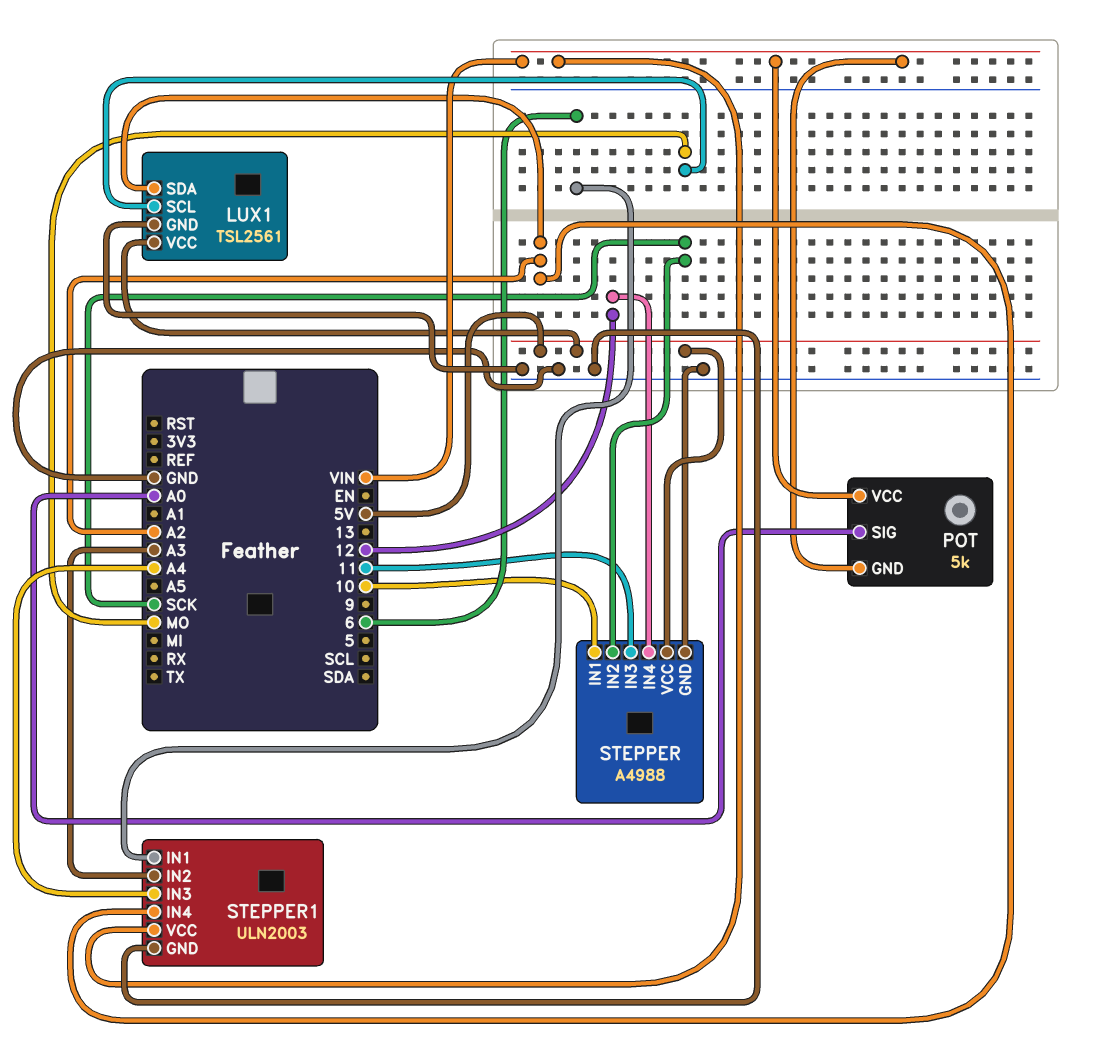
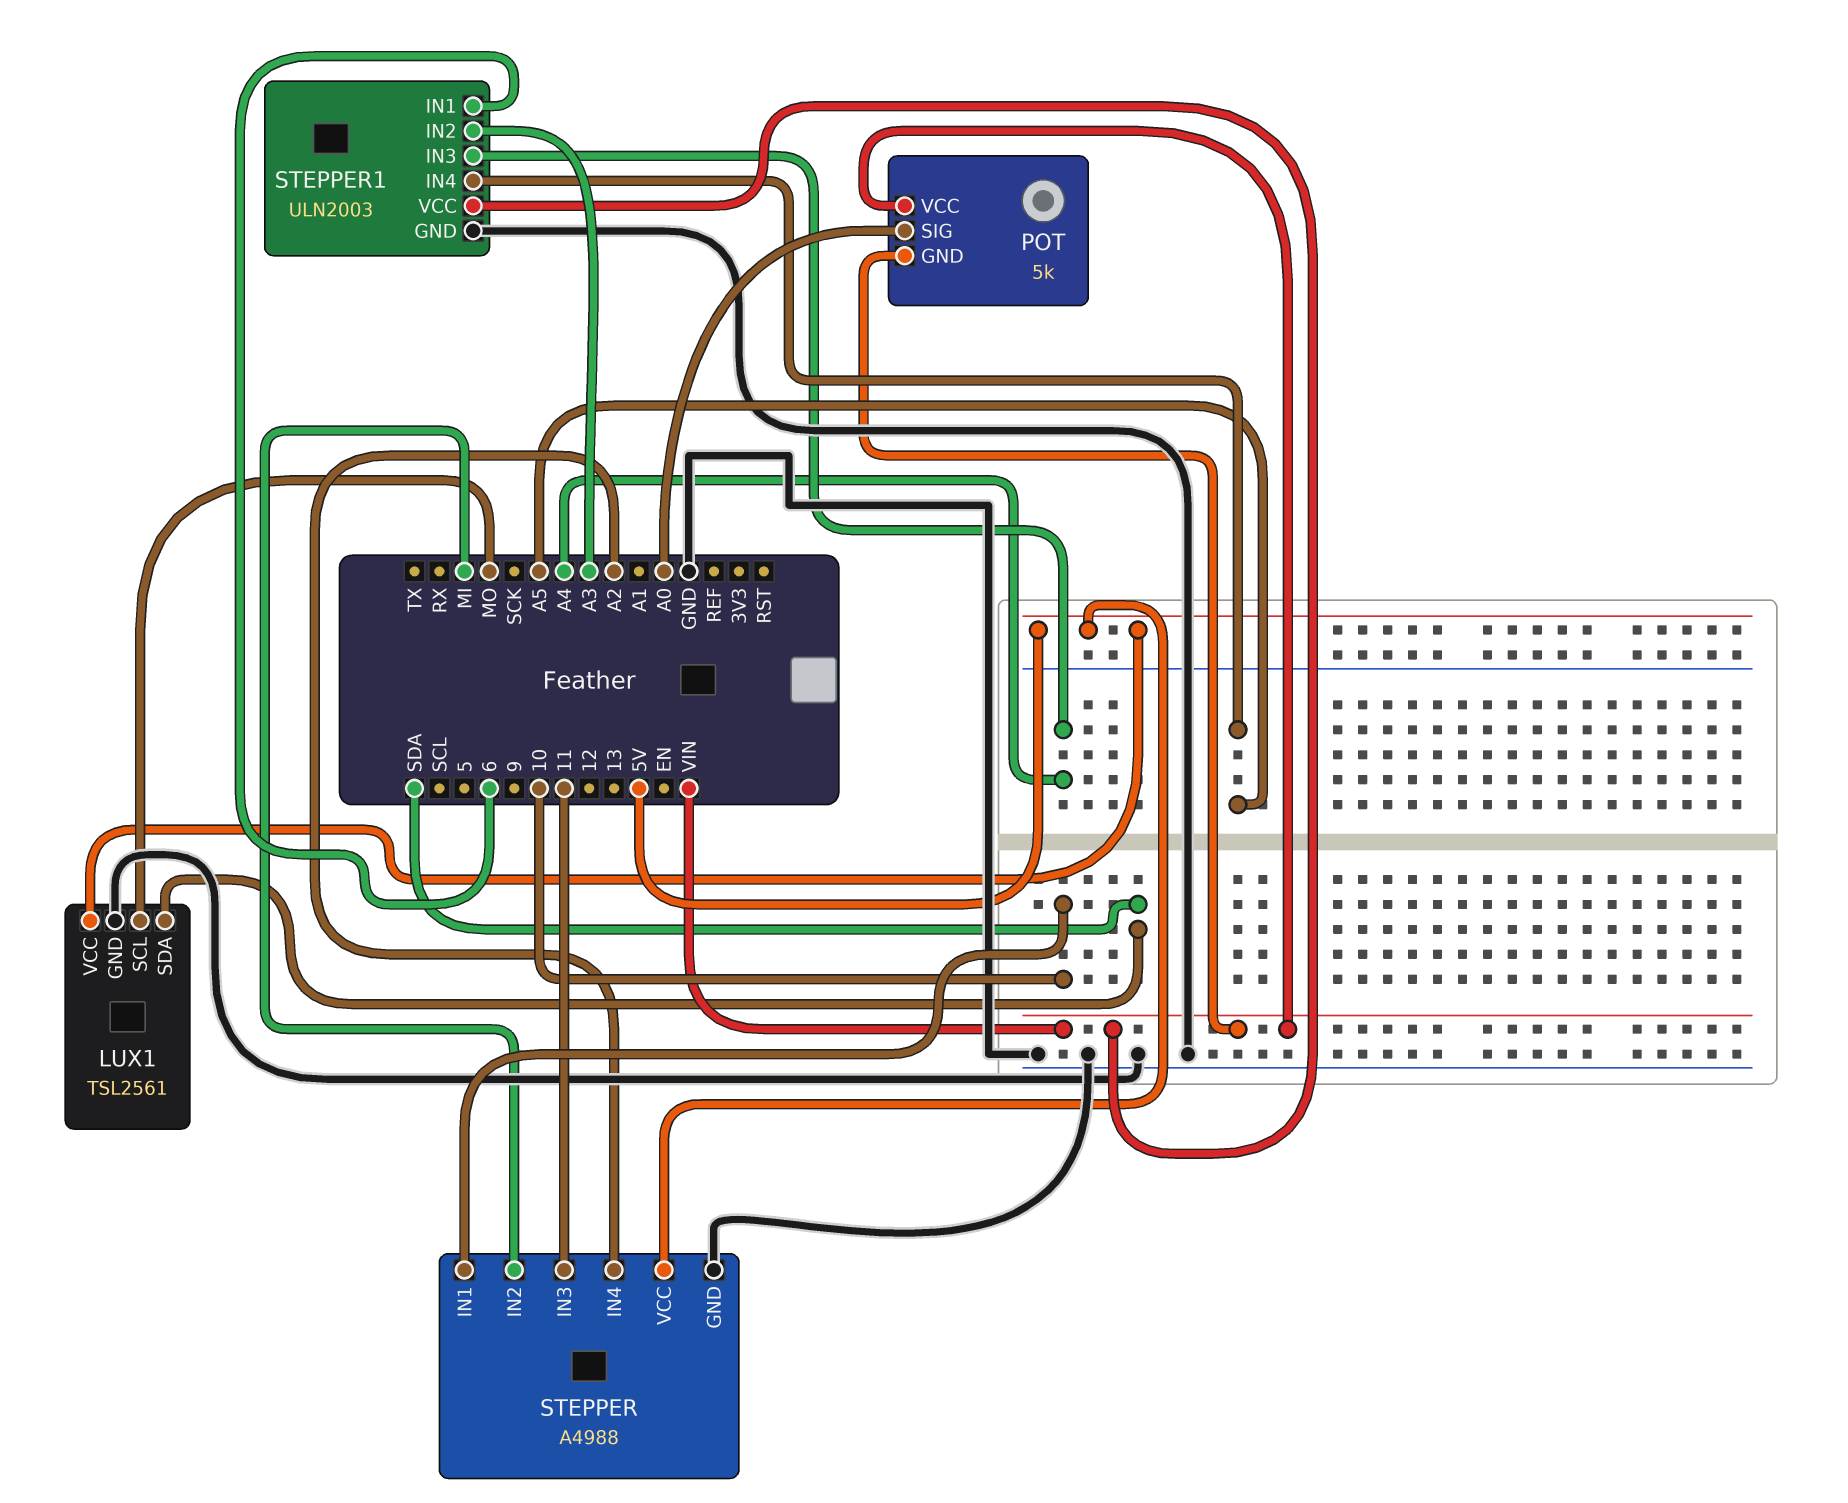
LUX1 pin SDA: A2 -> SDA
STEPPER pin IN2: SCK -> MI
STEPPER pin IN4: 12 -> A2
STEPPER1 pin IN4: A2 -> A5

